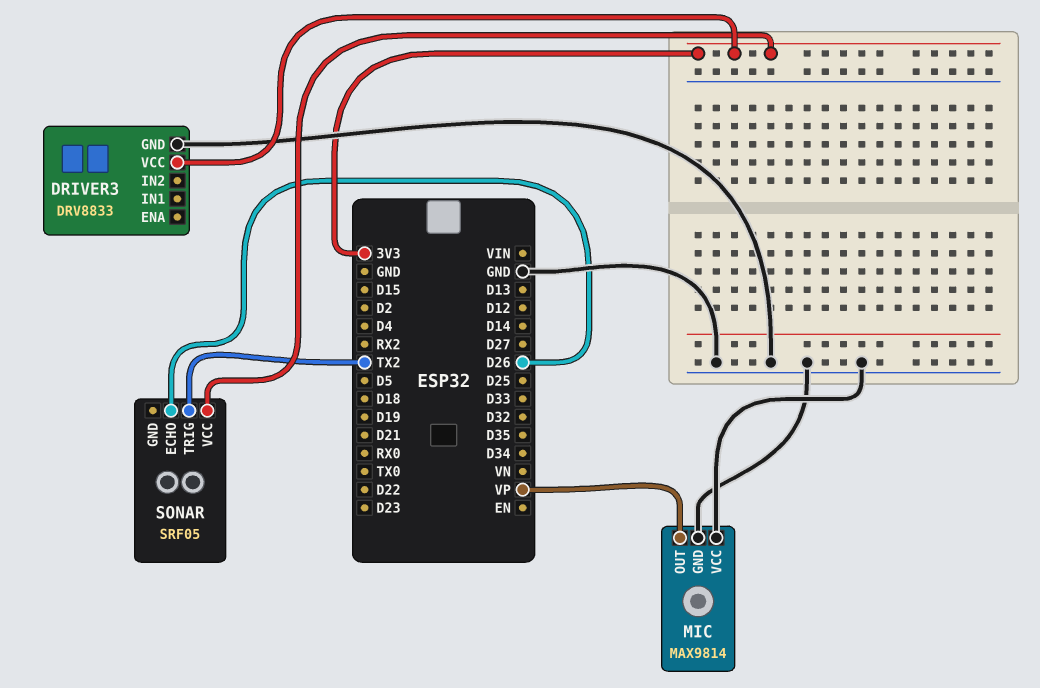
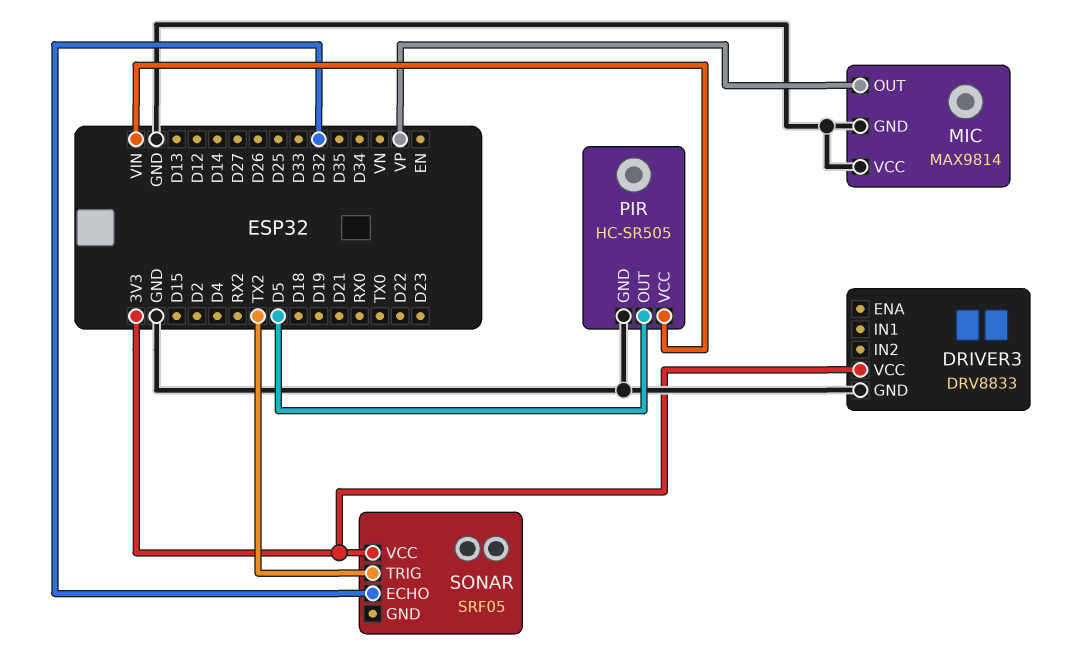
PIR: none -> HC-SR505
PIR pin GND: none -> GND
PIR pin OUT: none -> D5
PIR pin VCC: none -> VIN
SONAR pin ECHO: D26 -> D32

